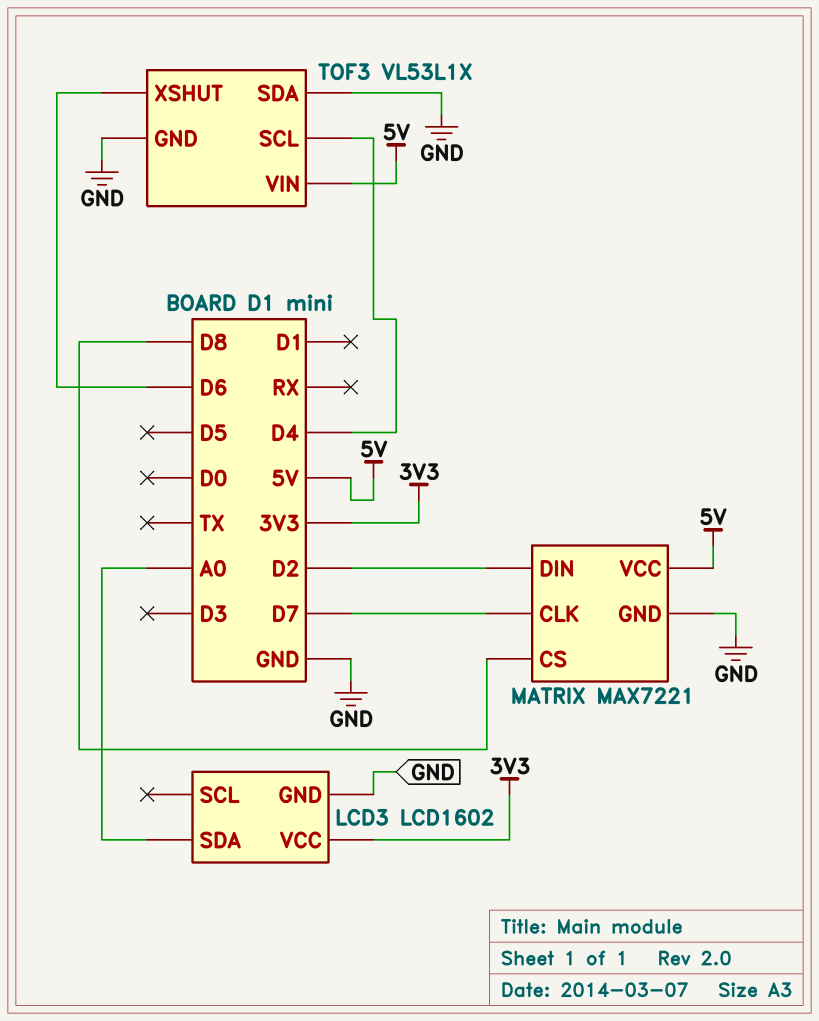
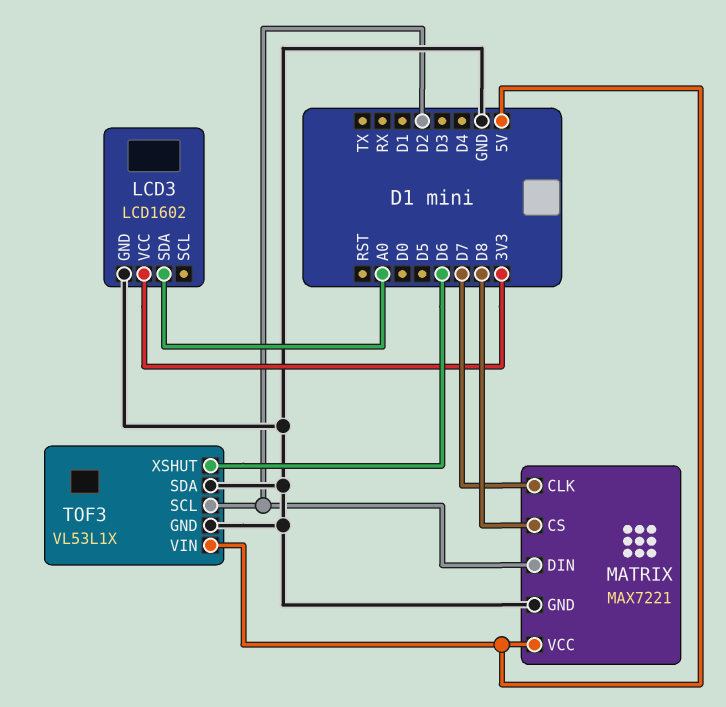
TOF3 pin SCL: D4 -> D2

